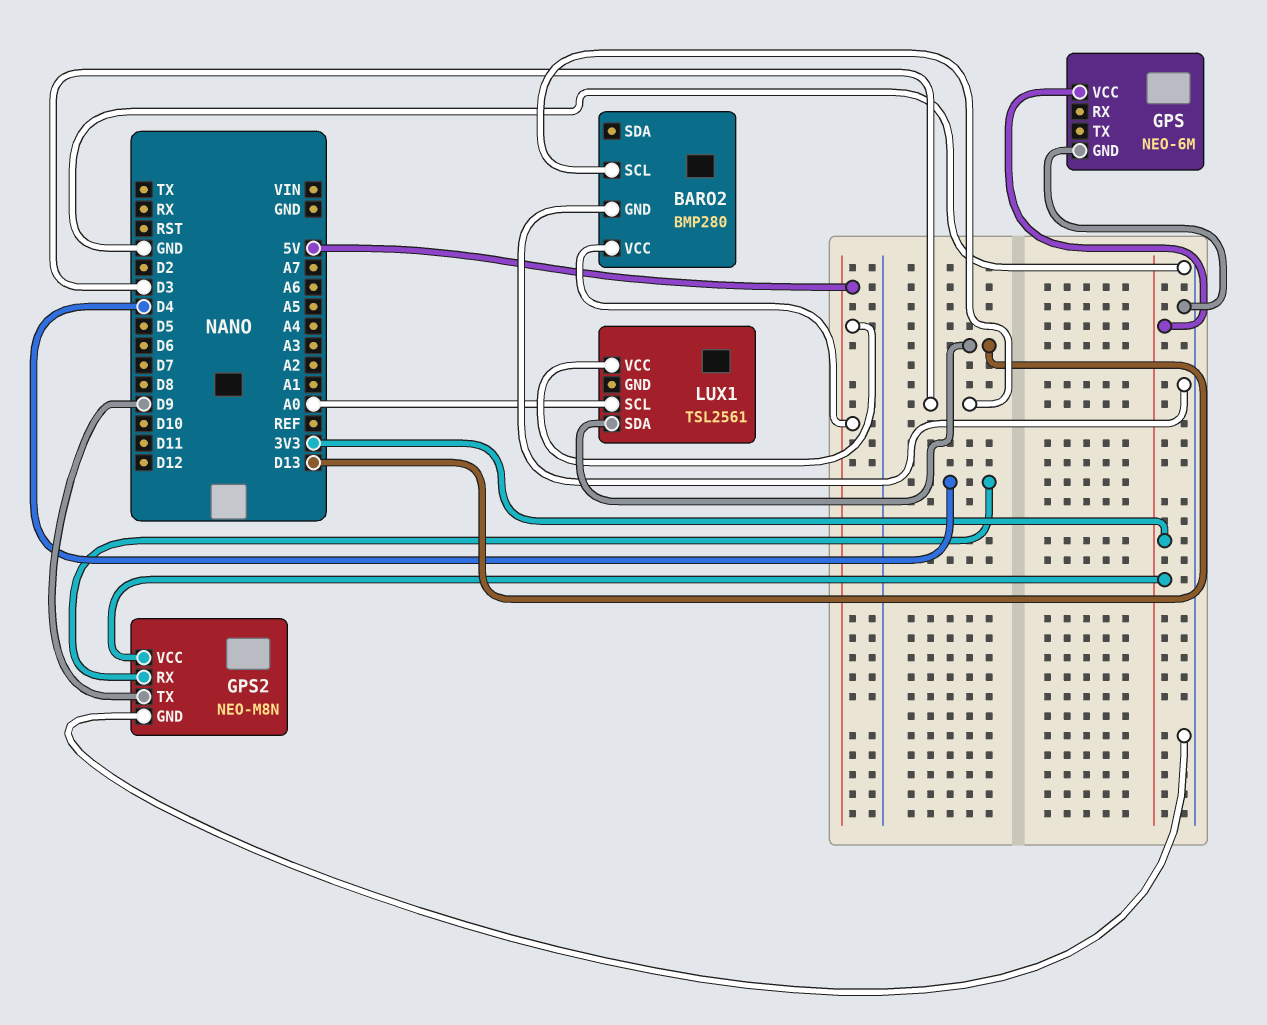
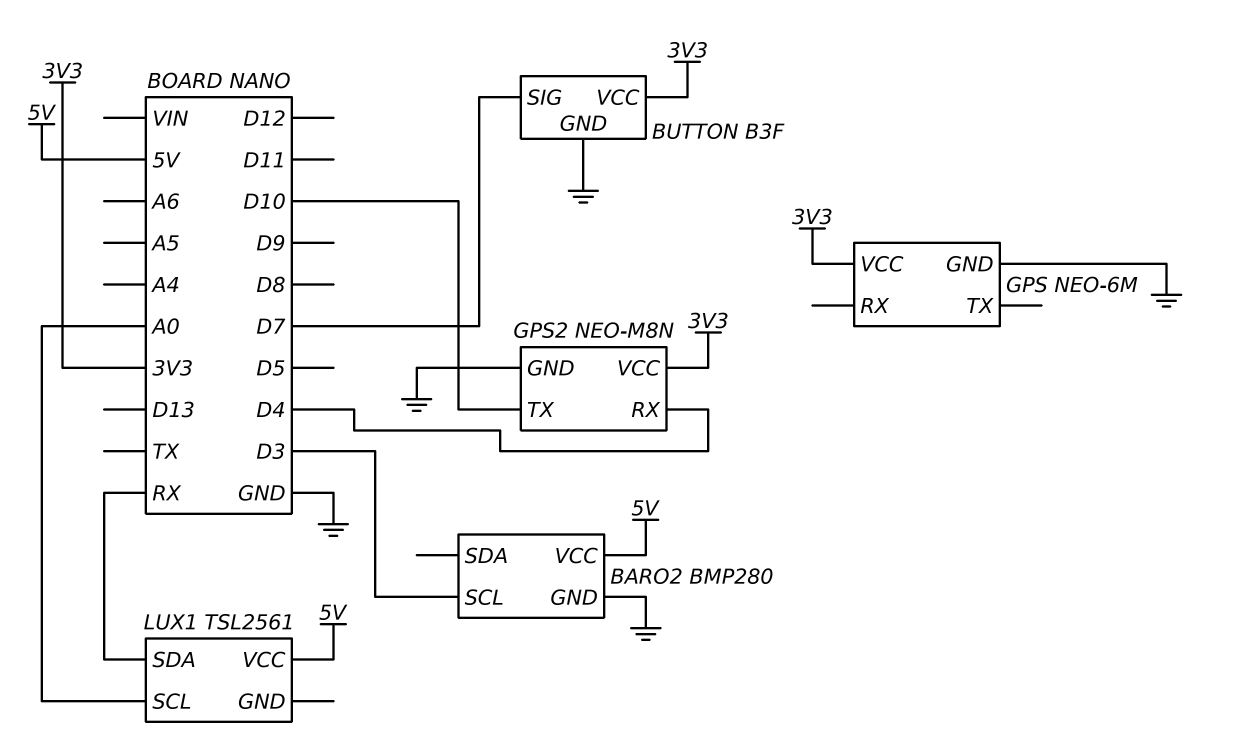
BUTTON: none -> B3F
BUTTON pin GND: none -> GND
BUTTON pin SIG: none -> D7
BUTTON pin VCC: none -> 3V3
GPS2 pin TX: D9 -> D10
LUX1 pin SDA: D13 -> RX

